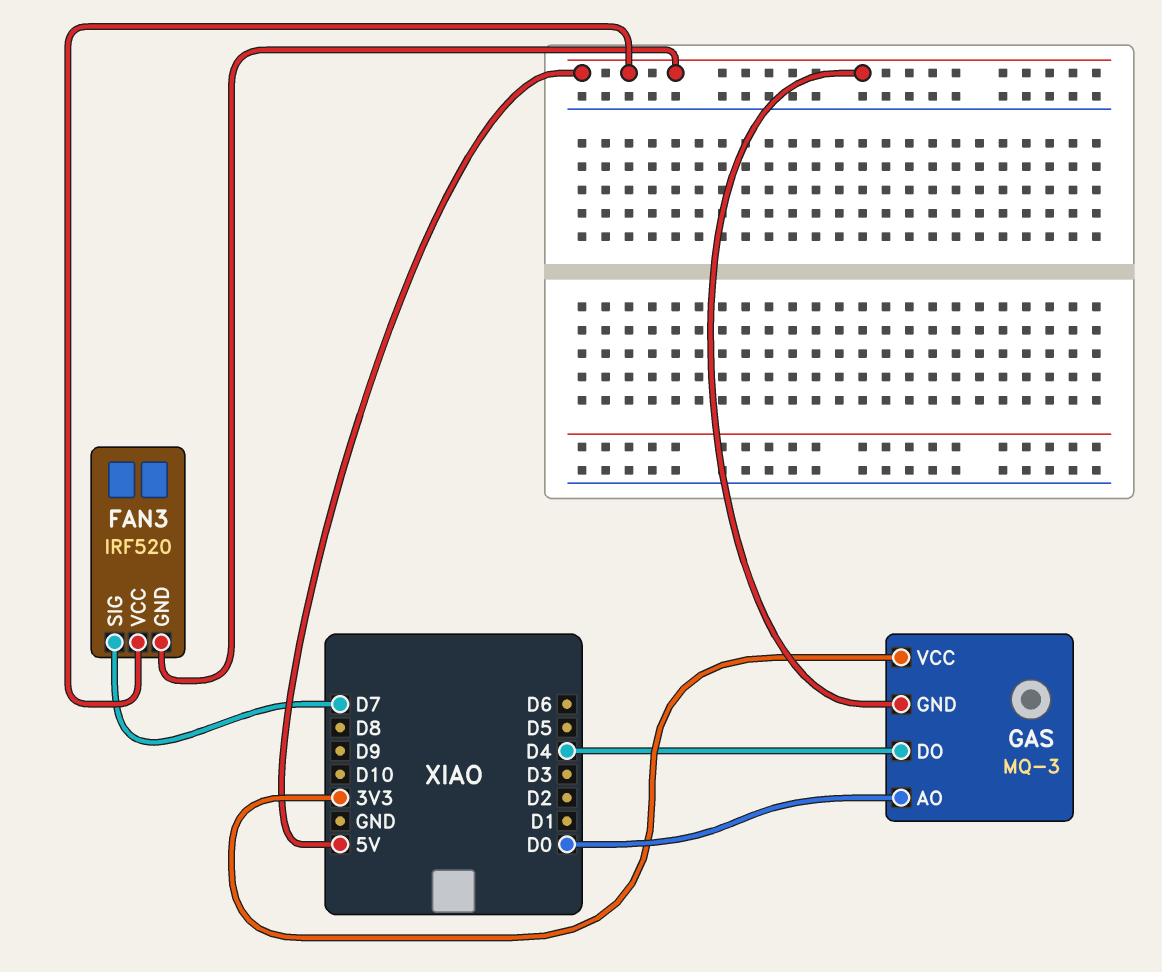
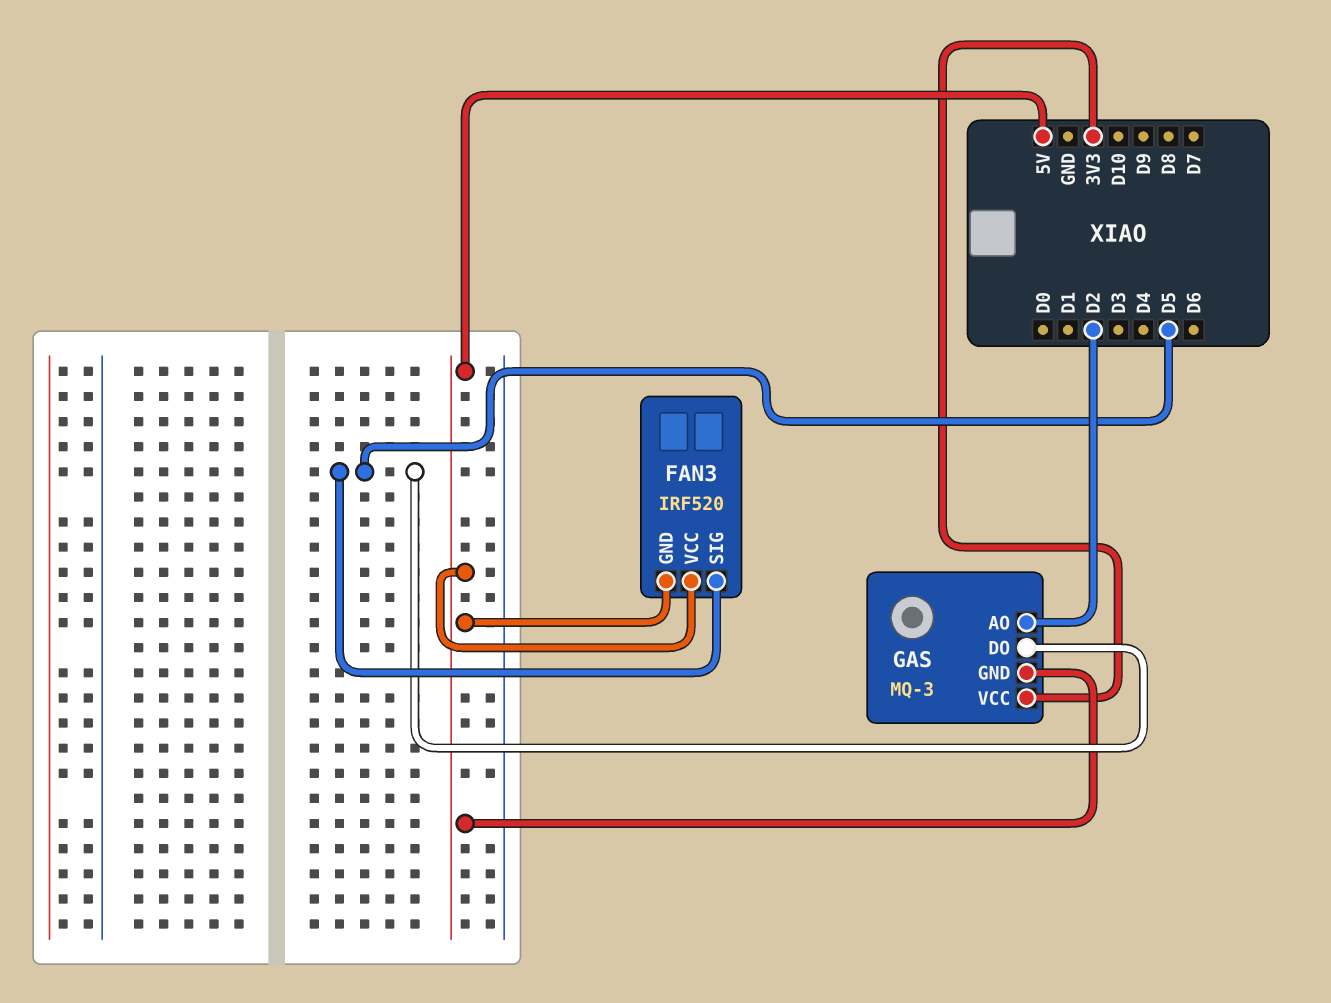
FAN3 pin SIG: D7 -> D5
GAS pin AO: D0 -> D2
GAS pin DO: D4 -> D5

